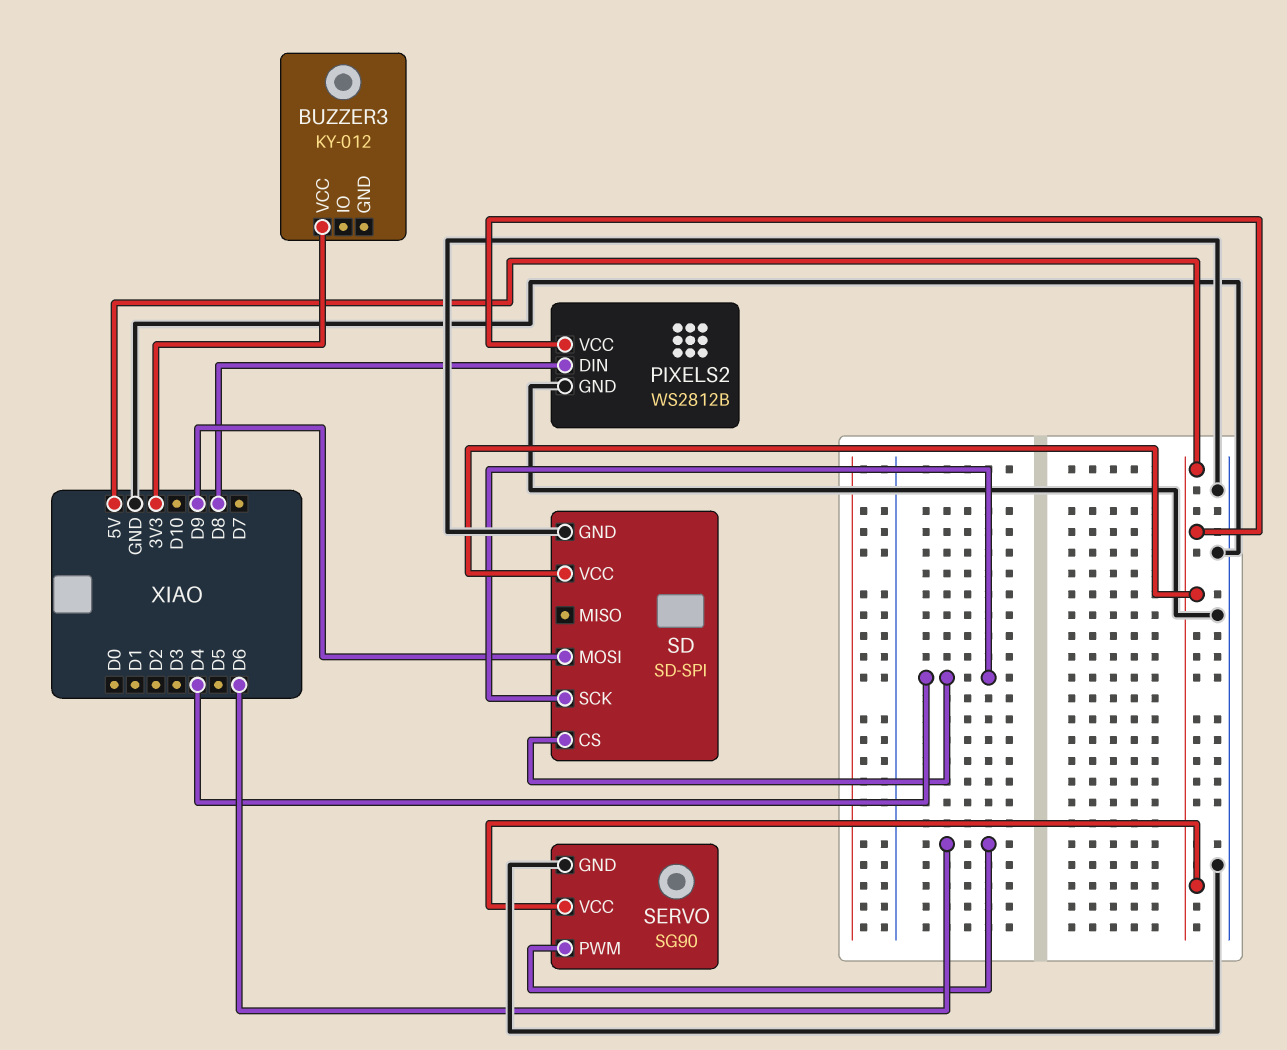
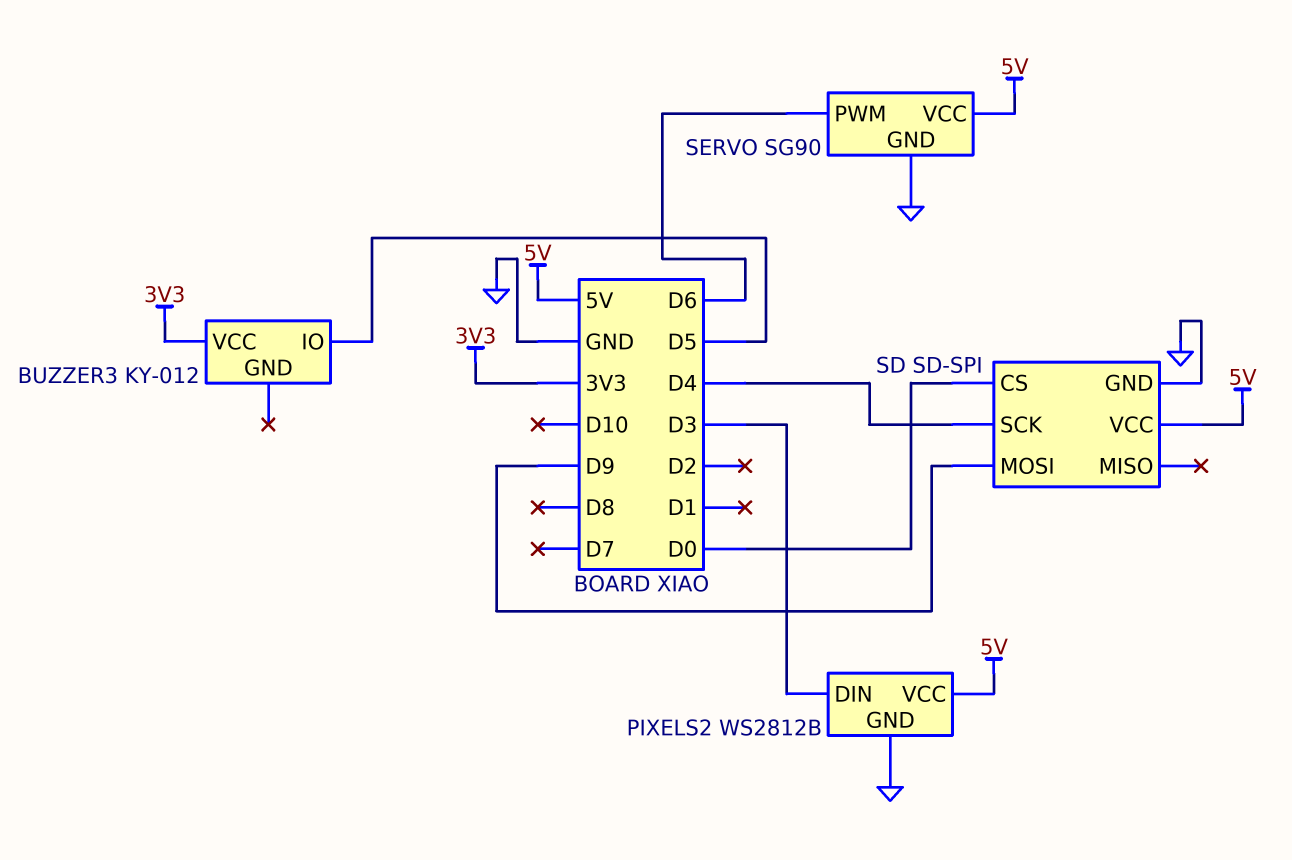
BUZZER3 pin IO: none -> D5
PIXELS2 pin DIN: D8 -> D3
SD pin CS: D4 -> D0

